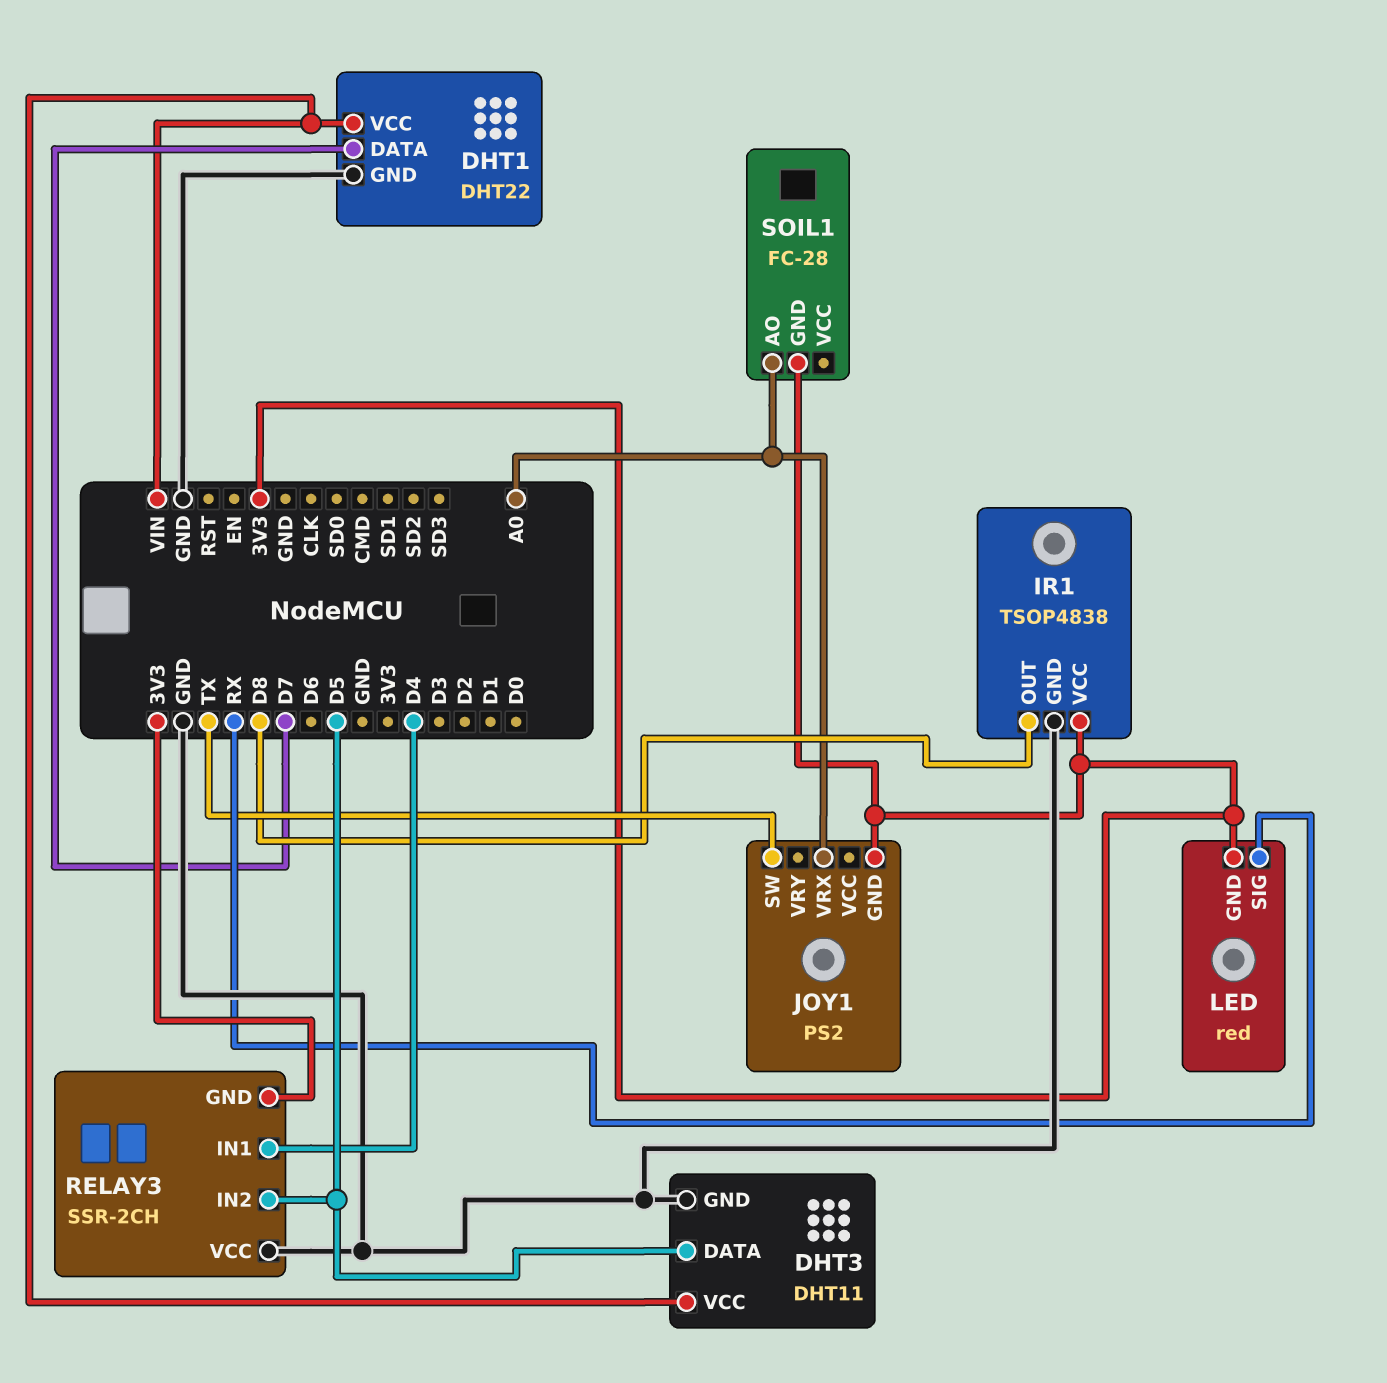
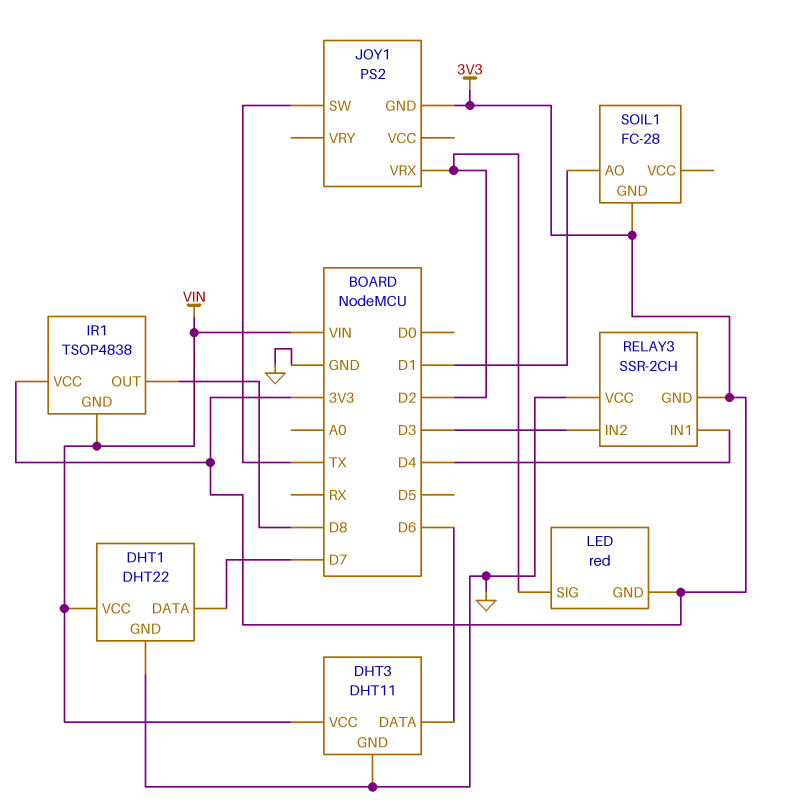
DHT3 pin DATA: D5 -> D6
IR1 pin GND: GND -> VIN
JOY1 pin VRX: A0 -> D2
LED pin SIG: RX -> D2
RELAY3 pin IN2: D5 -> D3
SOIL1 pin AO: A0 -> D1

